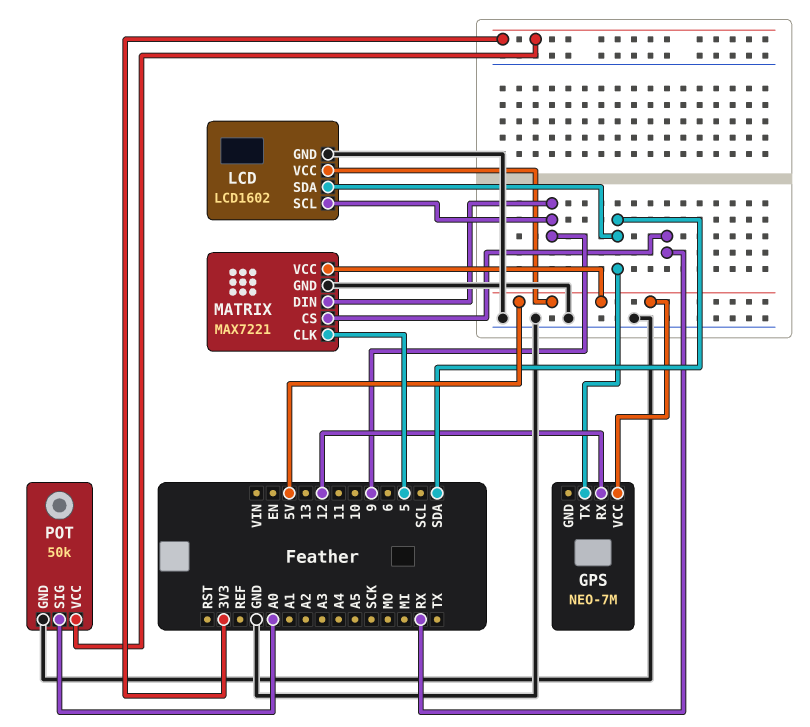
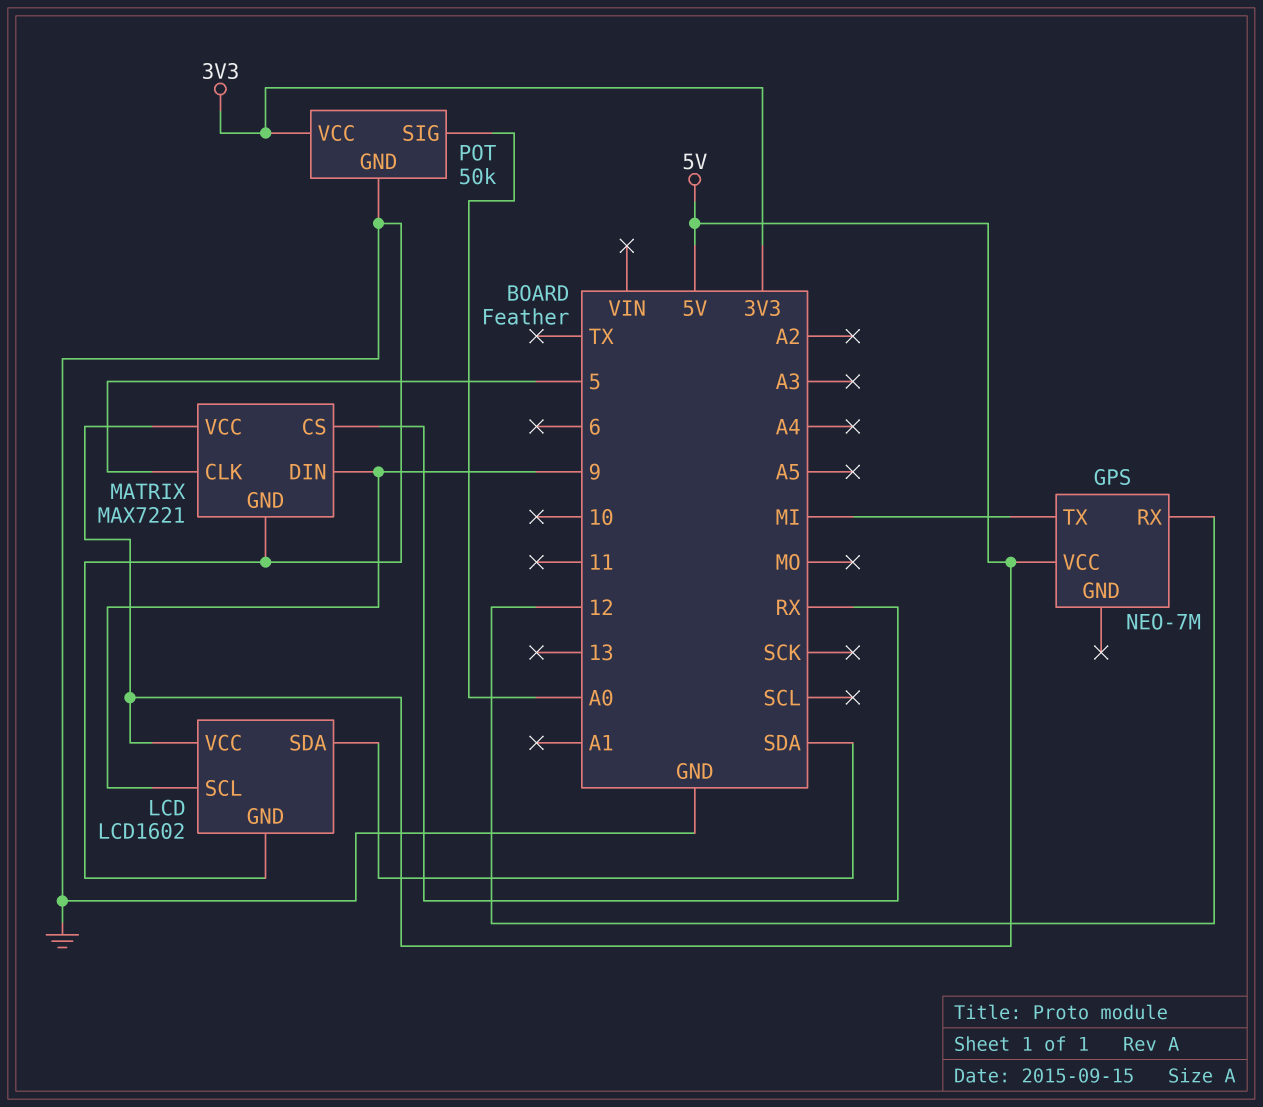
GPS pin TX: SDA -> MI

